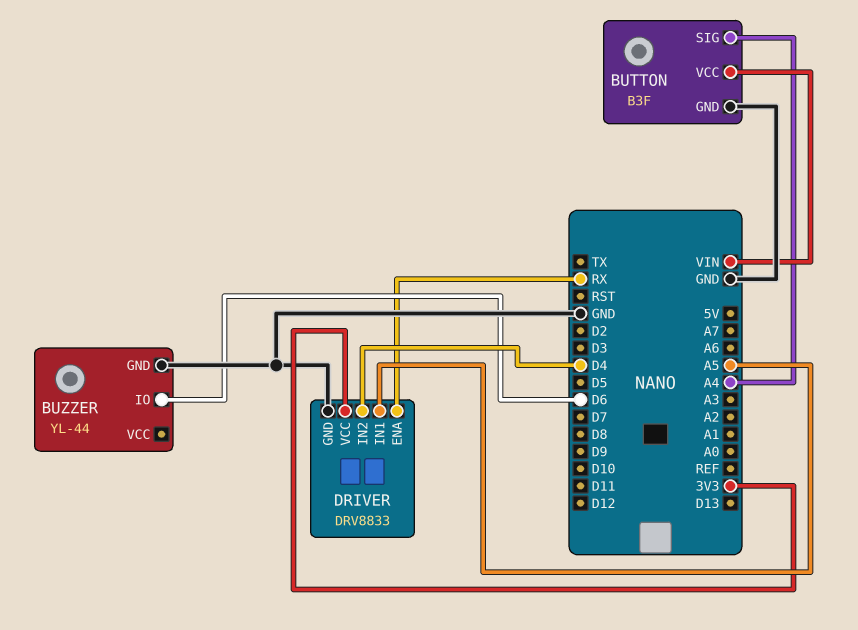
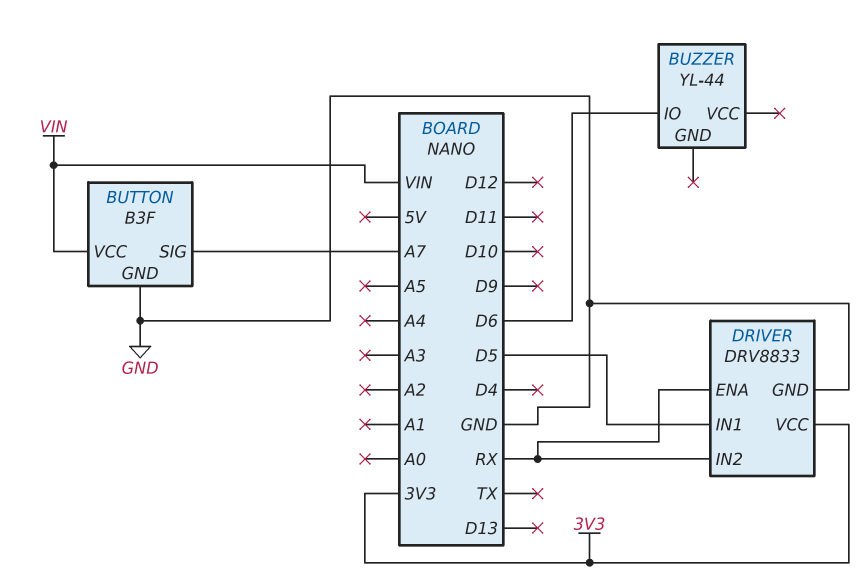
BUTTON pin SIG: A4 -> A7
BUZZER pin GND: GND -> none
DRIVER pin IN1: A5 -> D5
DRIVER pin IN2: D4 -> RX

